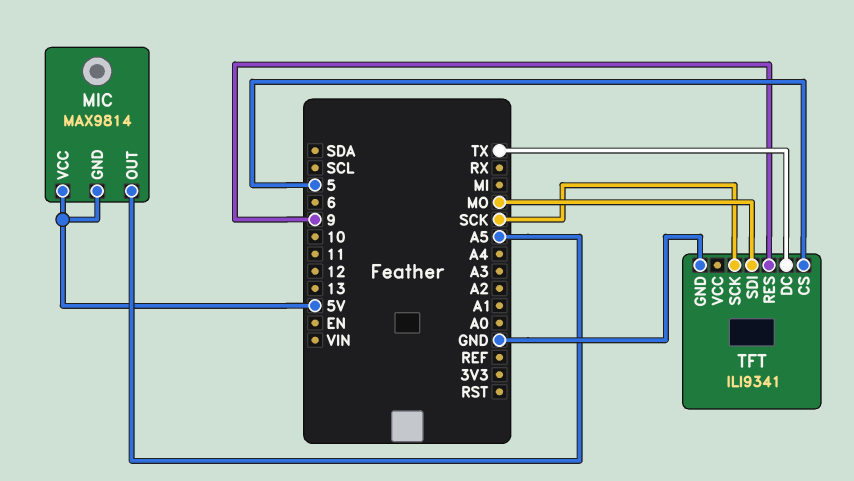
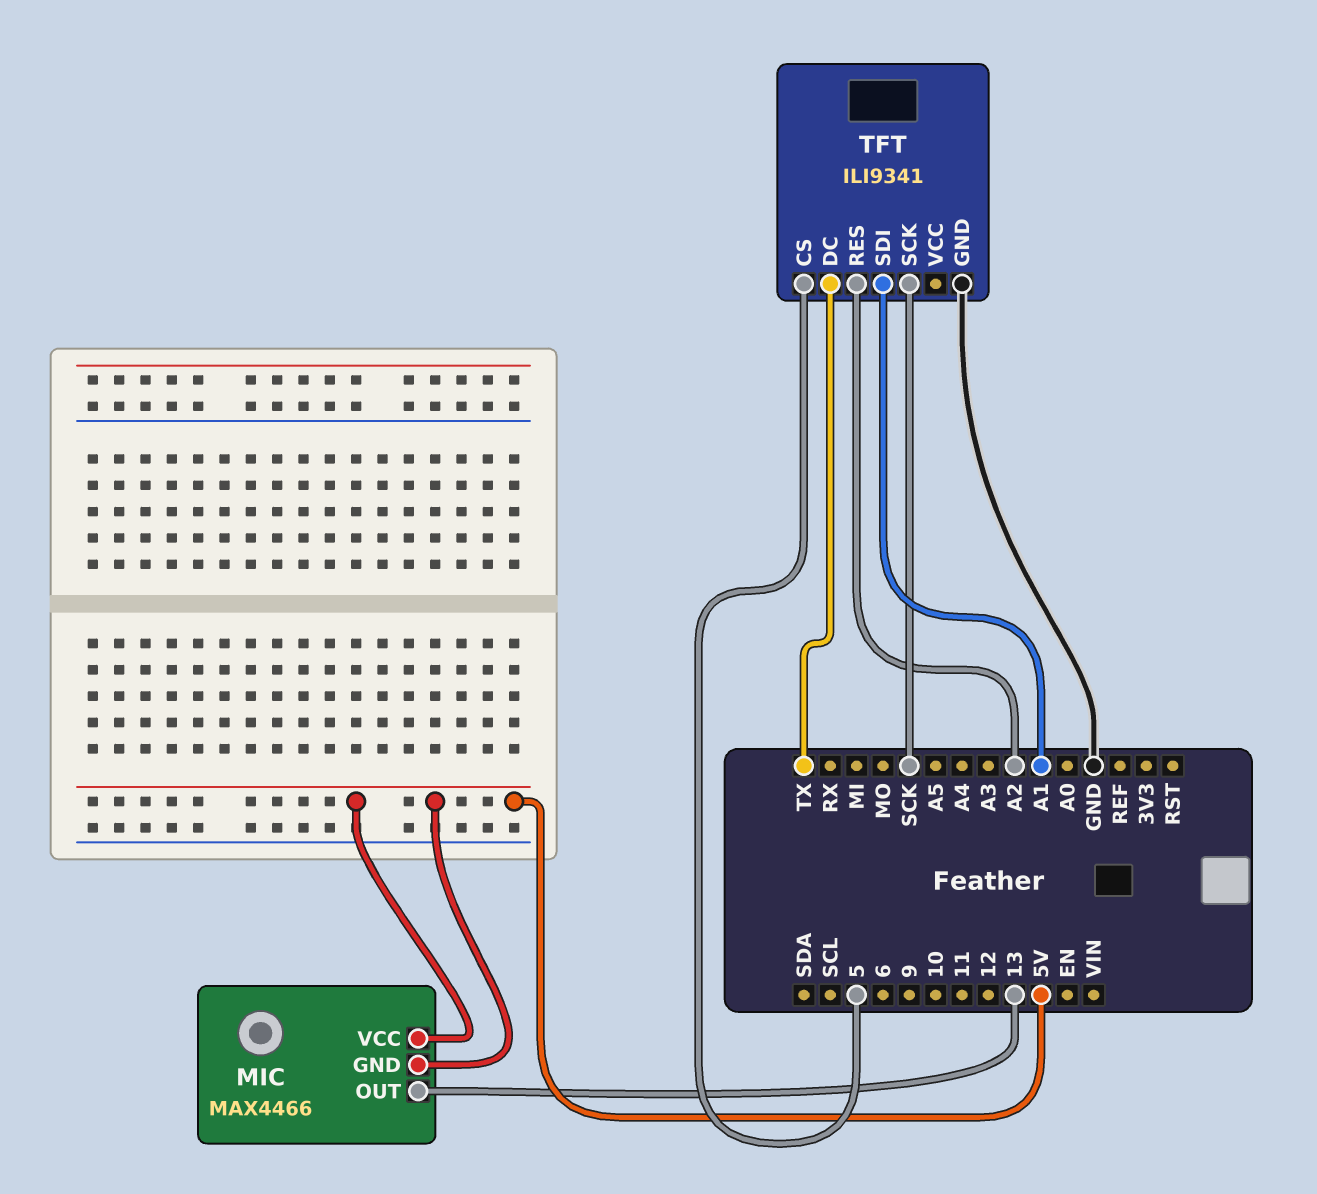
MIC: MAX9814 -> MAX4466
MIC pin OUT: A5 -> 13
TFT pin RES: 9 -> A2
TFT pin SDI: MO -> A1

